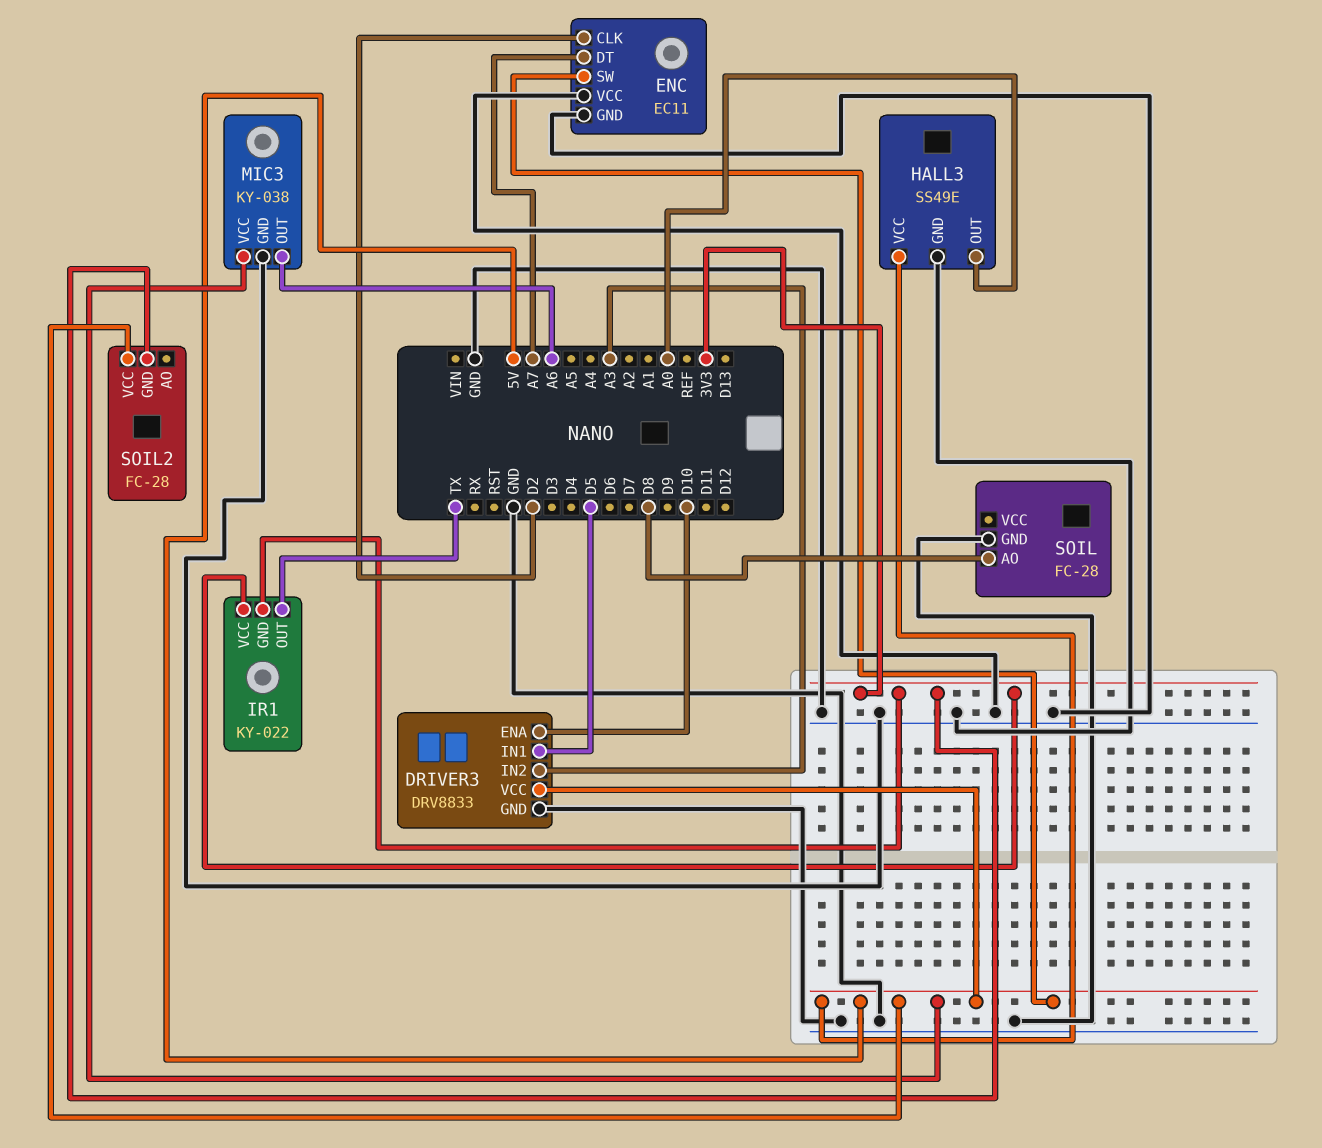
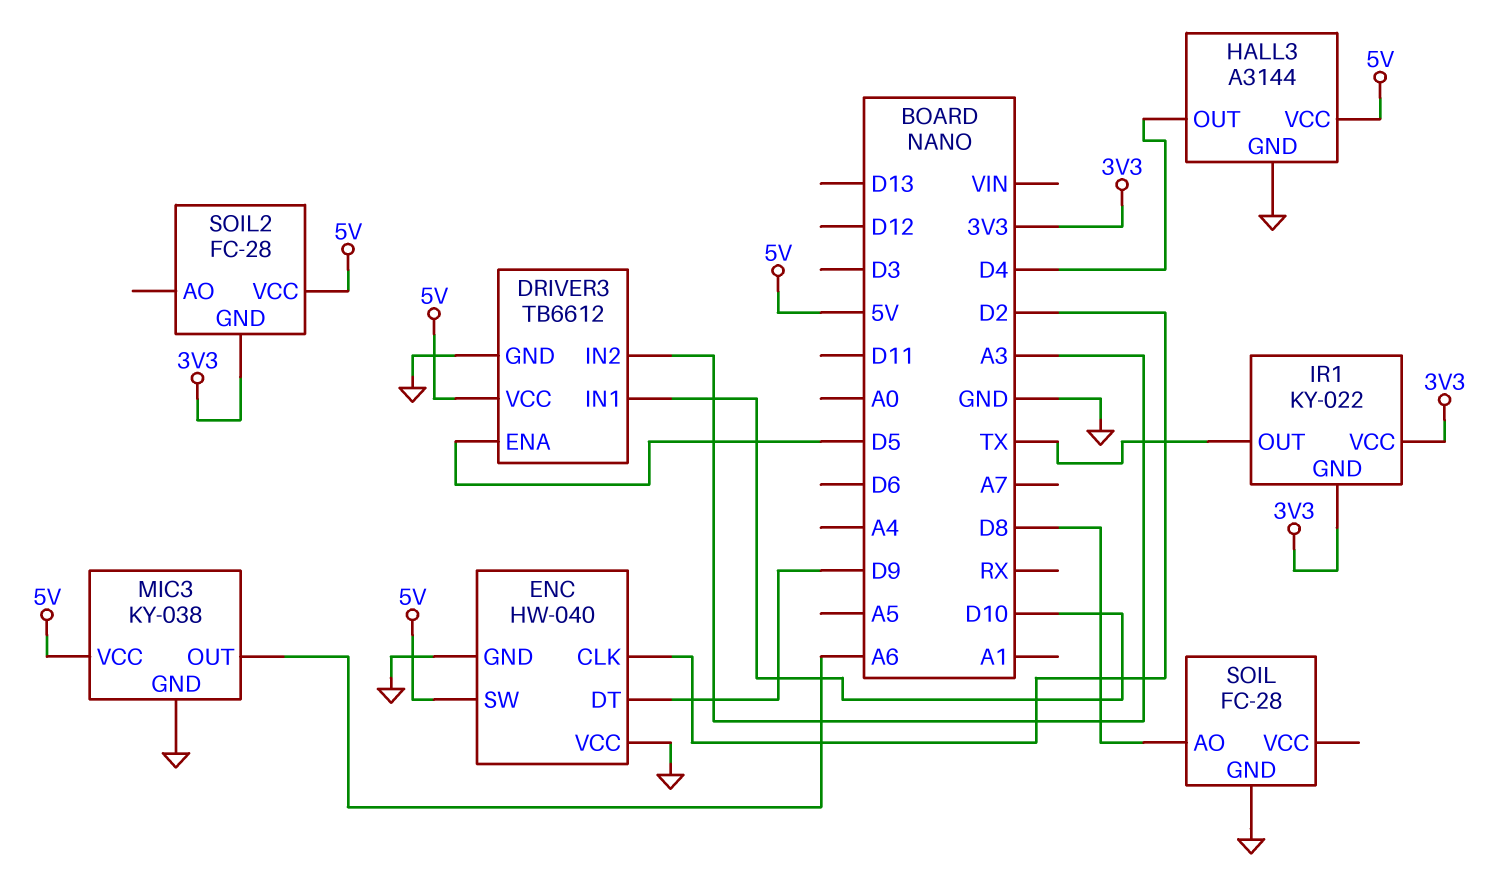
DRIVER3: DRV8833 -> TB6612
DRIVER3 pin ENA: D10 -> D5
DRIVER3 pin IN1: D5 -> D10
ENC: EC11 -> HW-040
ENC pin DT: A7 -> D9
HALL3: SS49E -> A3144
HALL3 pin OUT: A0 -> D4

